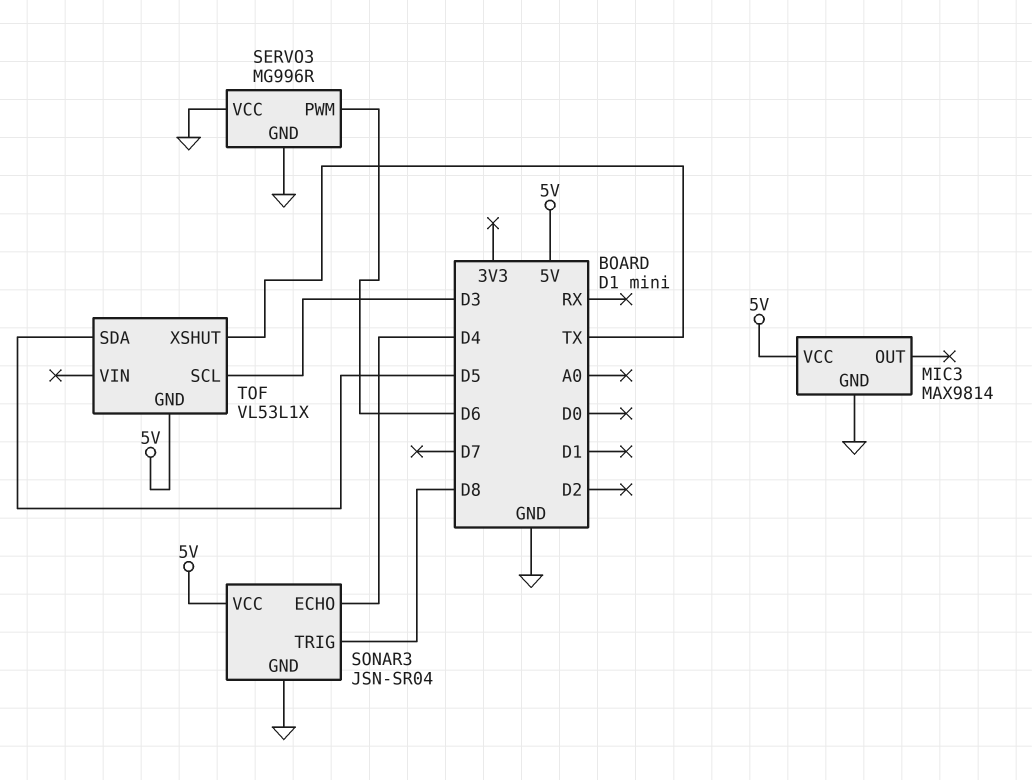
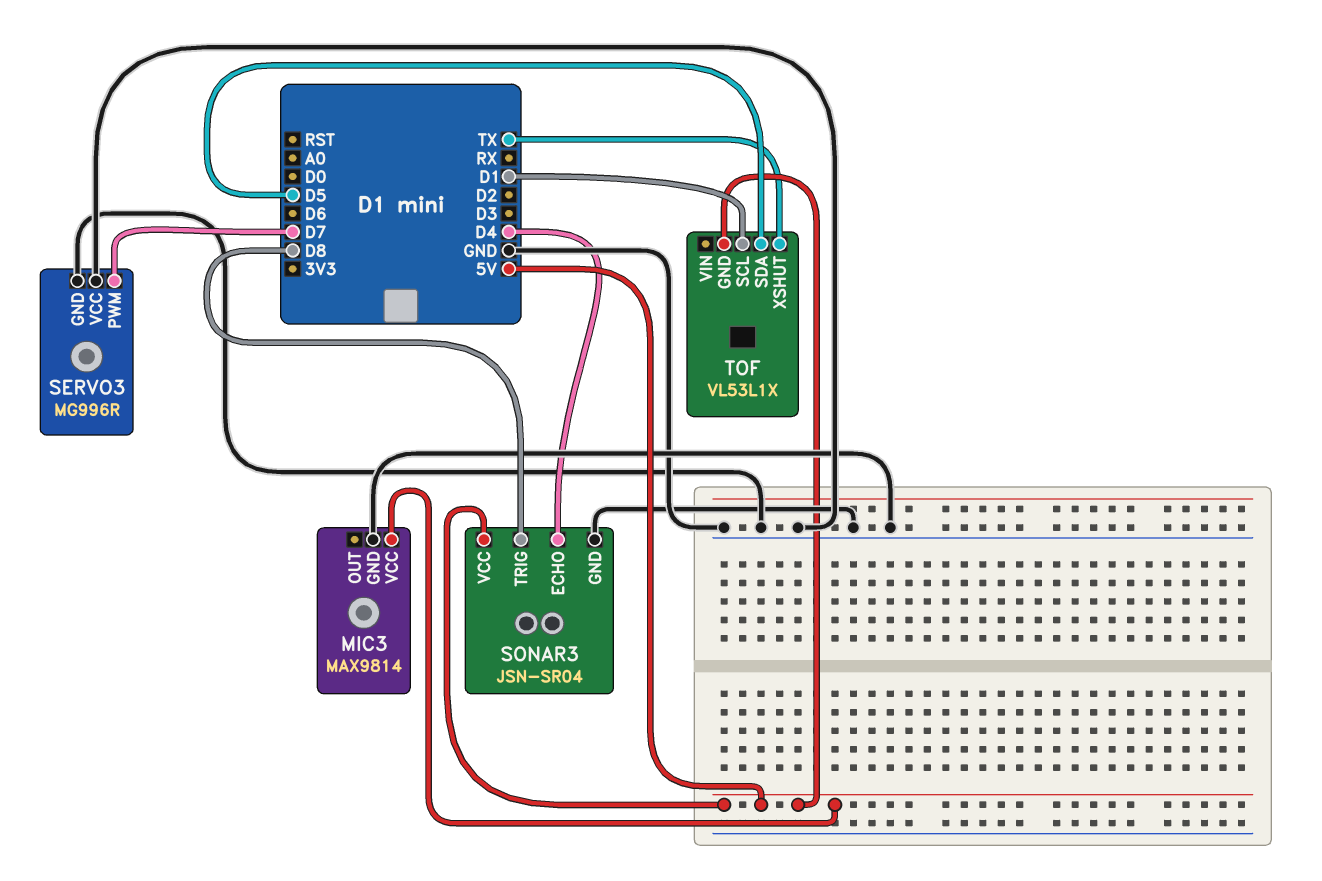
SERVO3 pin PWM: D6 -> D7
TOF pin SCL: D3 -> D1

